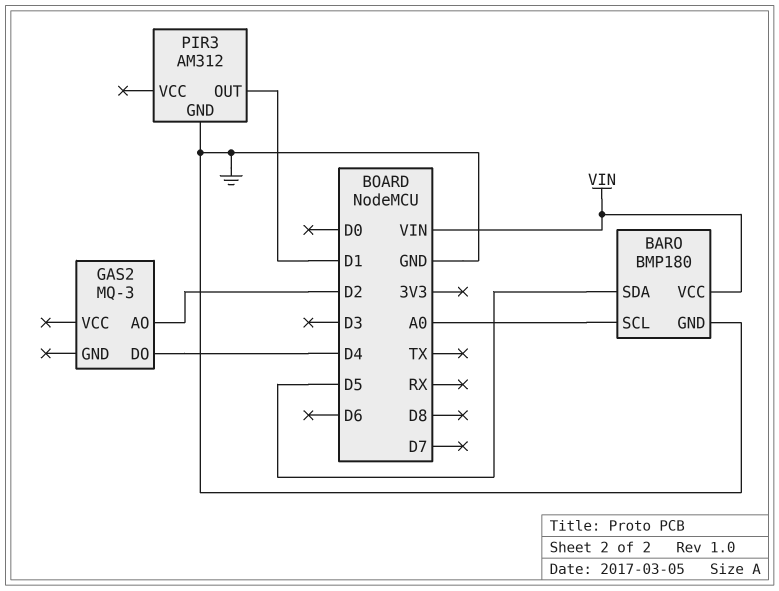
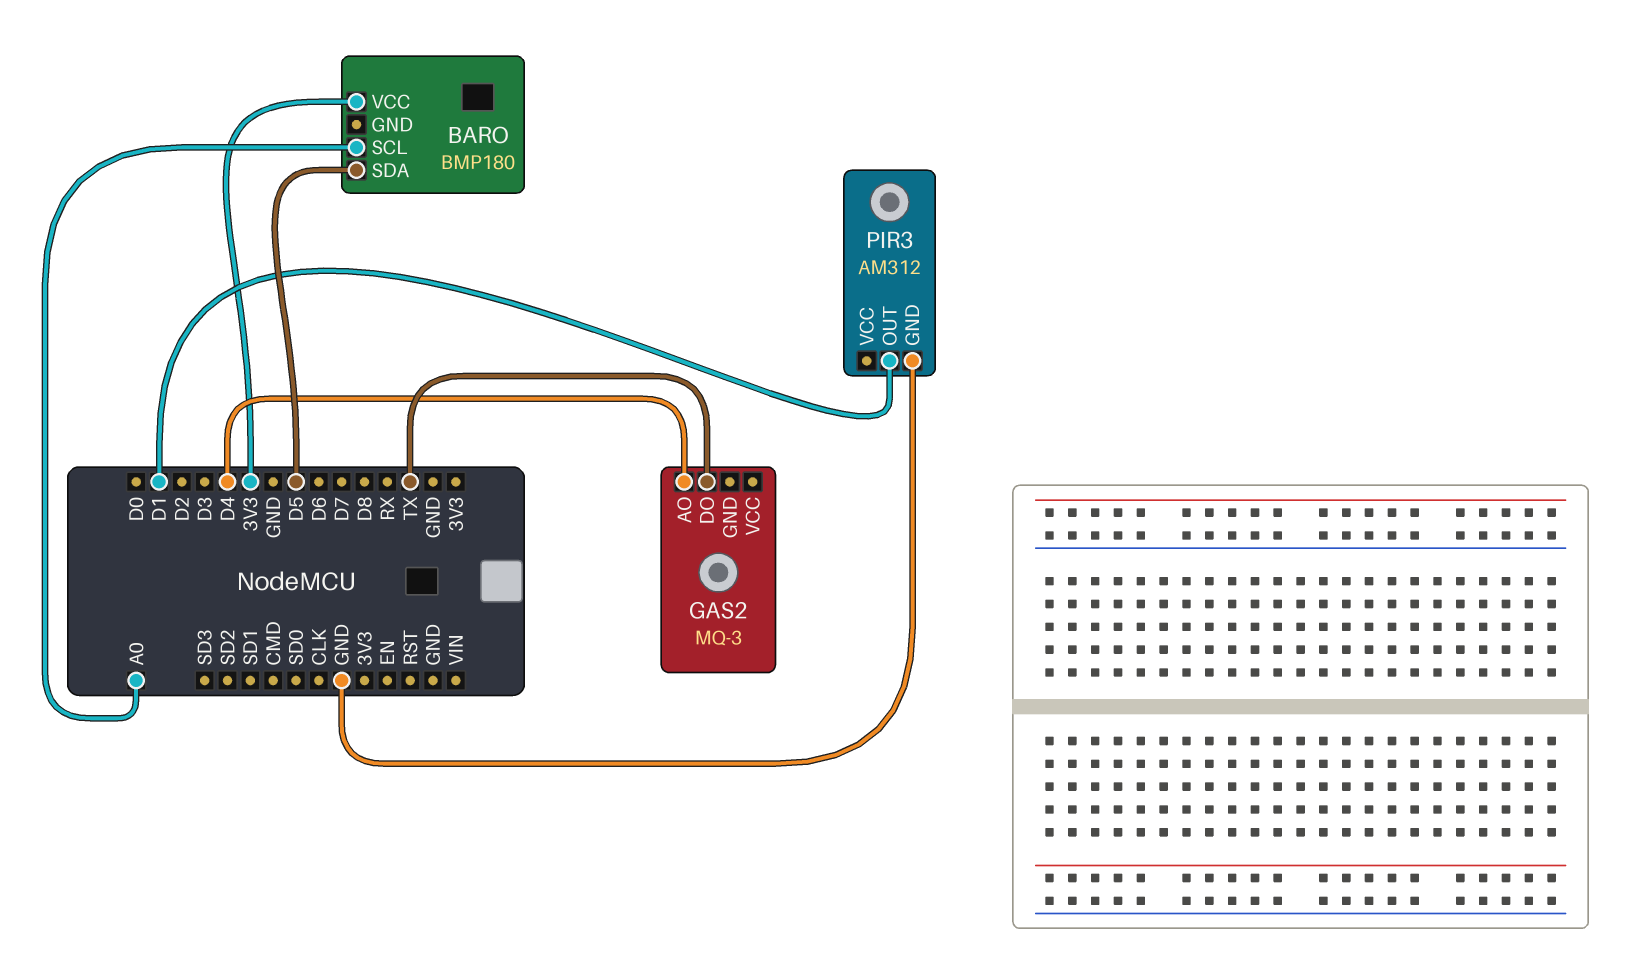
BARO pin GND: GND -> none
BARO pin VCC: VIN -> 3V3
GAS2 pin AO: D2 -> D4
GAS2 pin DO: D4 -> TX

